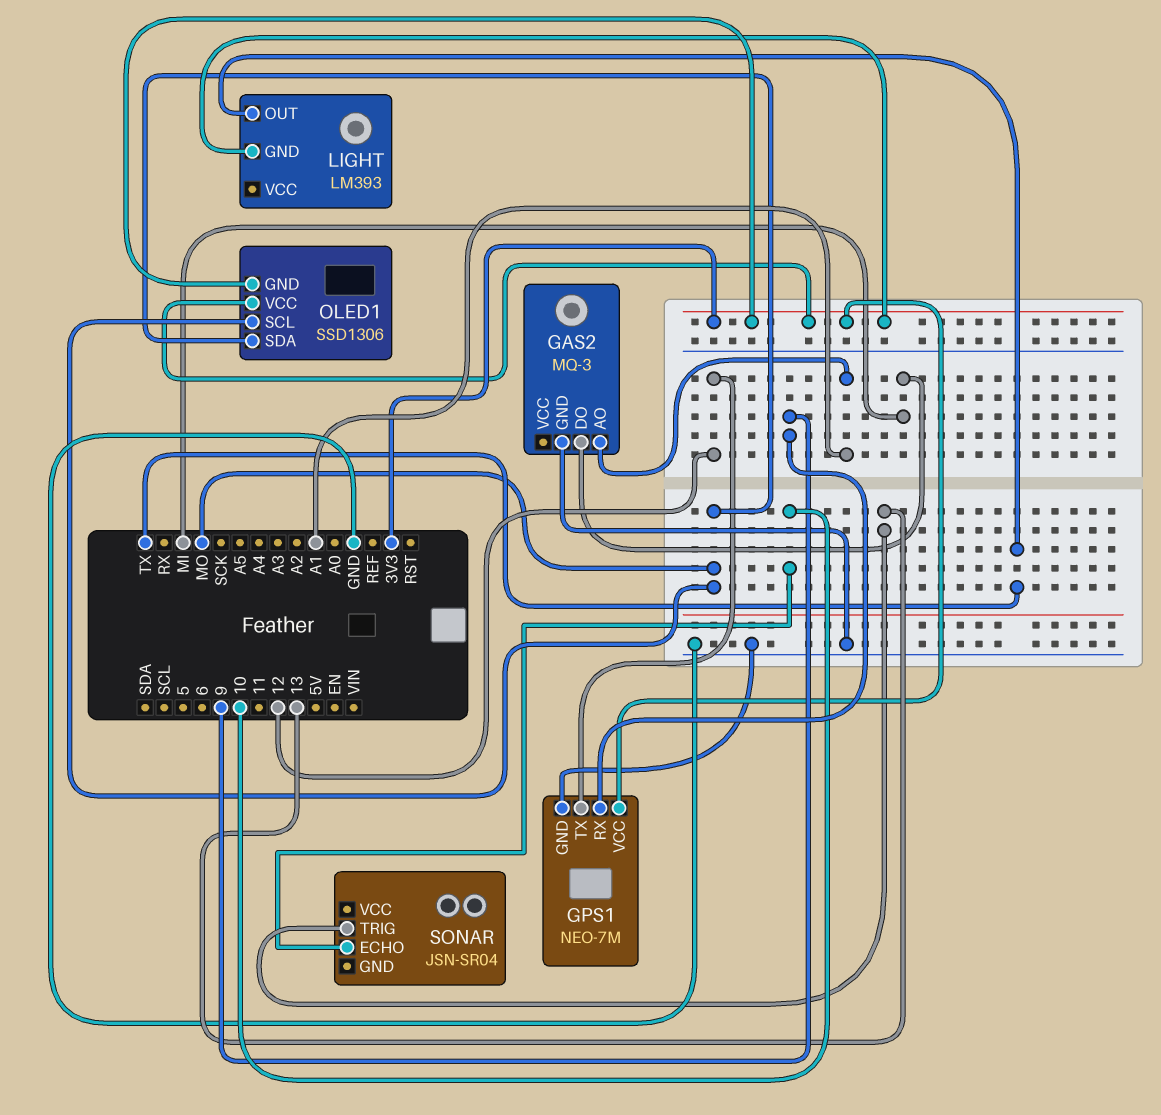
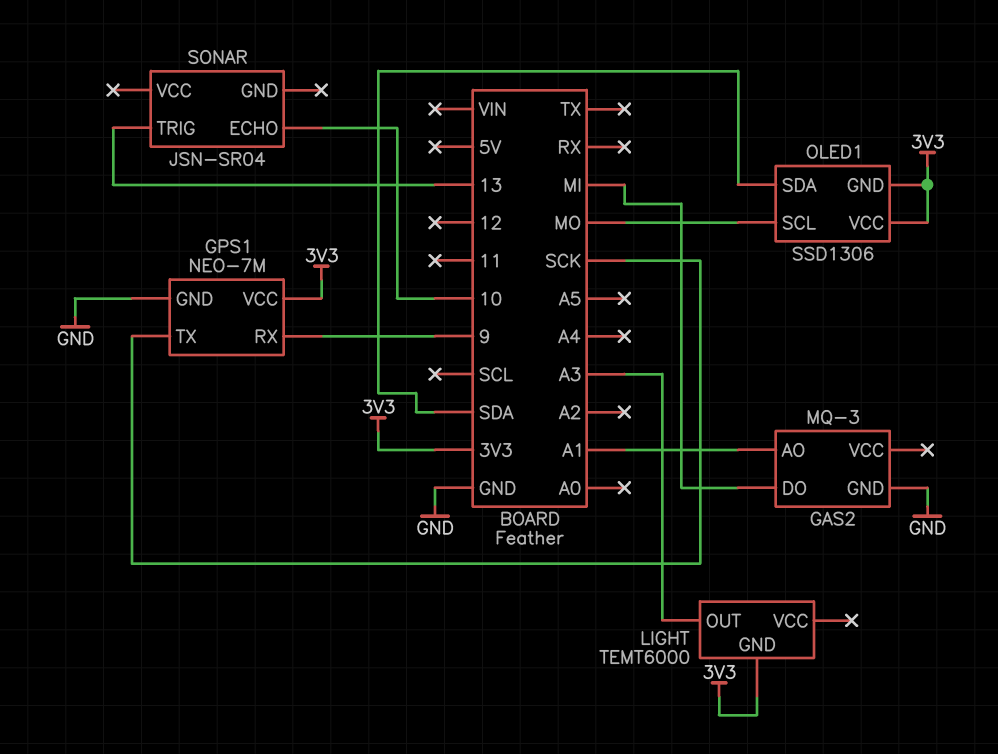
GPS1 pin TX: 12 -> SCK
LIGHT: LM393 -> TEMT6000
LIGHT pin OUT: TX -> A3
OLED1 pin SDA: MO -> SDA

